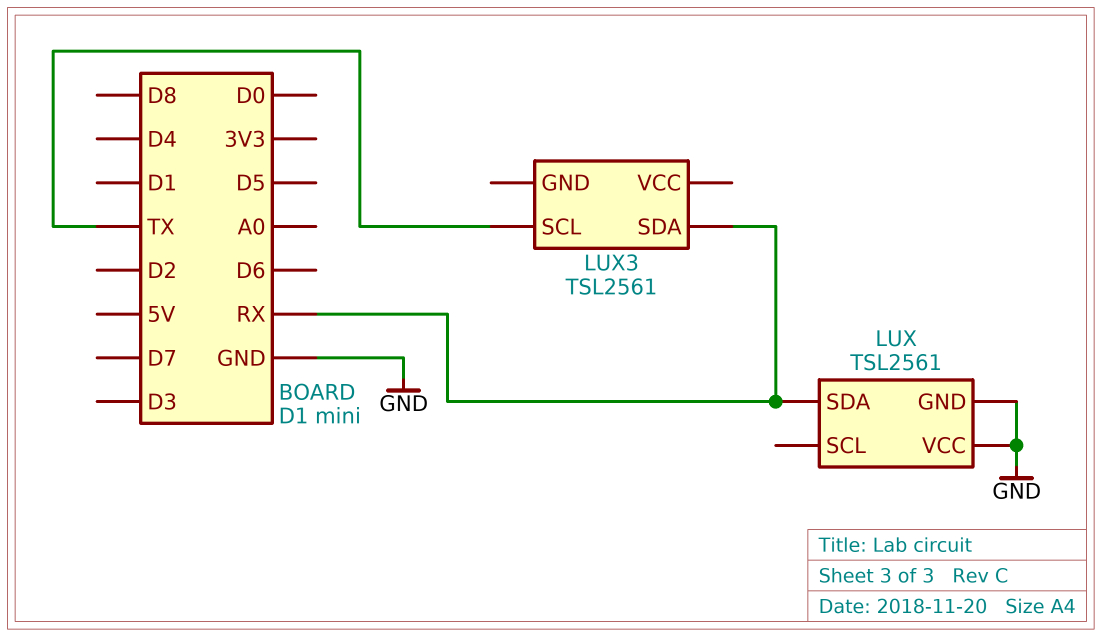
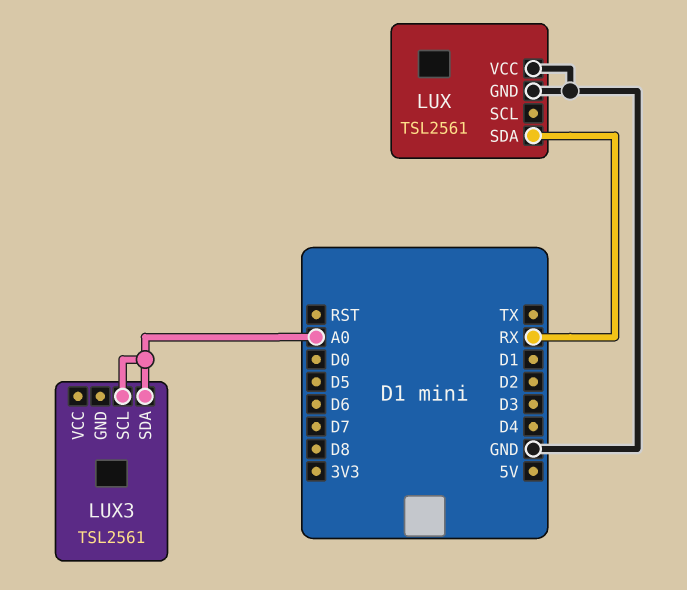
LUX3 pin SCL: TX -> A0
LUX3 pin SDA: RX -> A0

